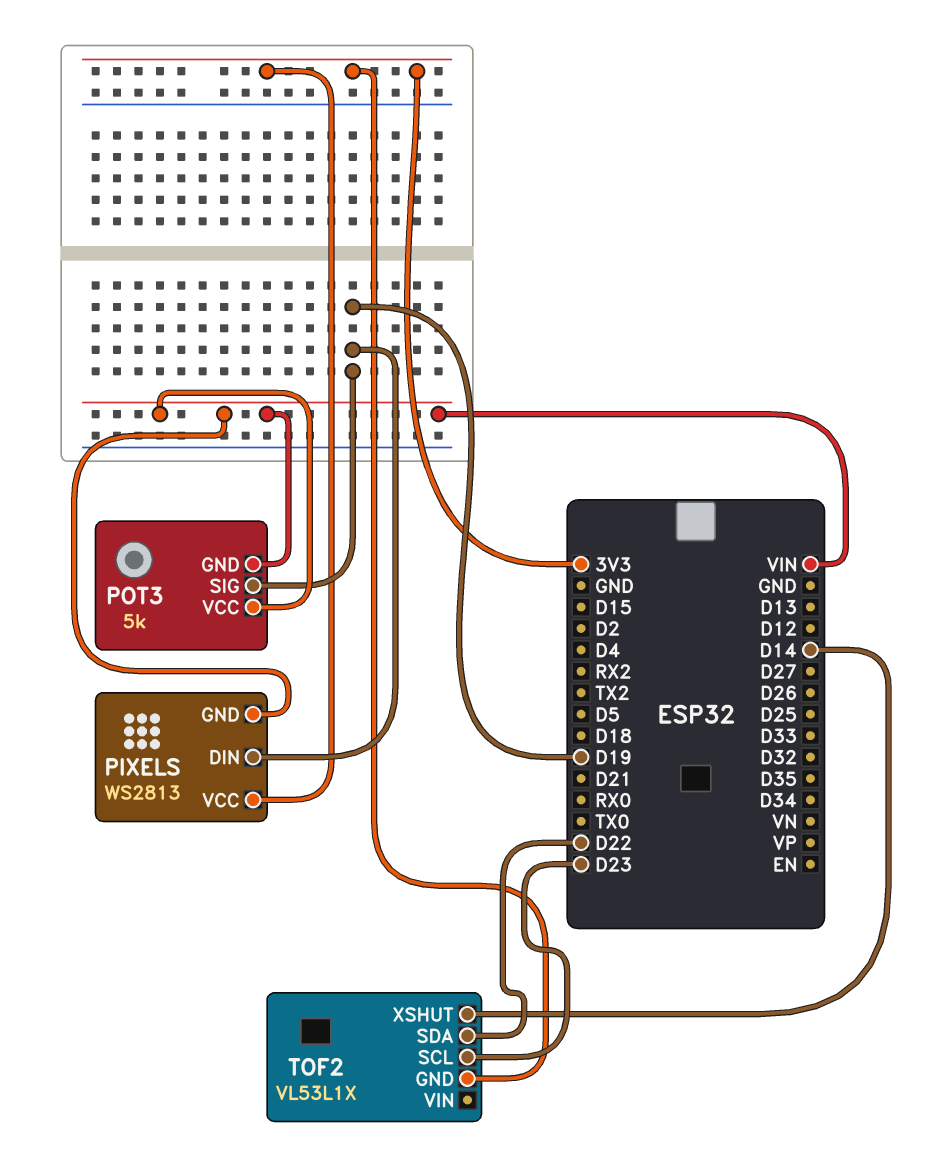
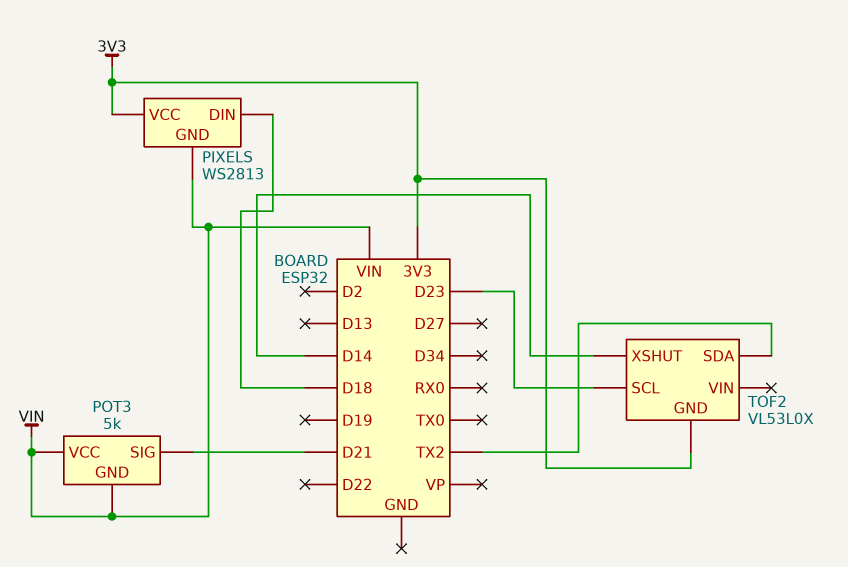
PIXELS pin DIN: D19 -> D18
POT3 pin SIG: D19 -> D21
TOF2: VL53L1X -> VL53L0X
TOF2 pin SDA: D22 -> TX2

